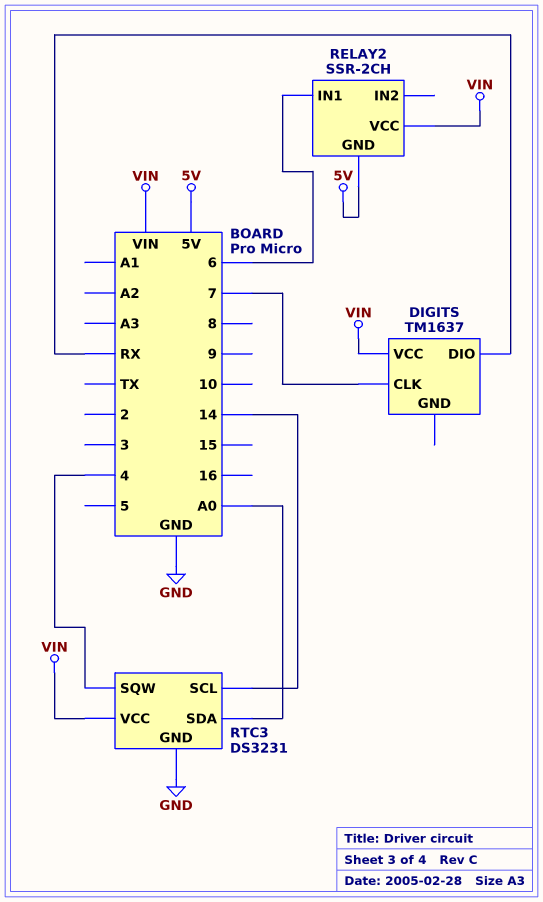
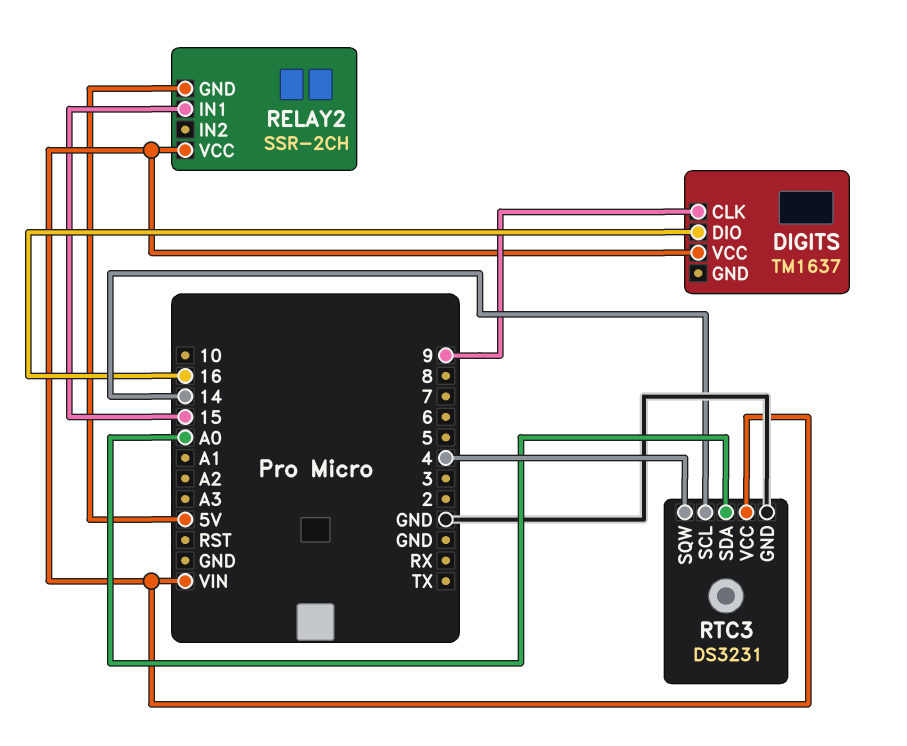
DIGITS pin CLK: 7 -> 9
DIGITS pin DIO: RX -> 16
RELAY2 pin IN1: 6 -> 15

